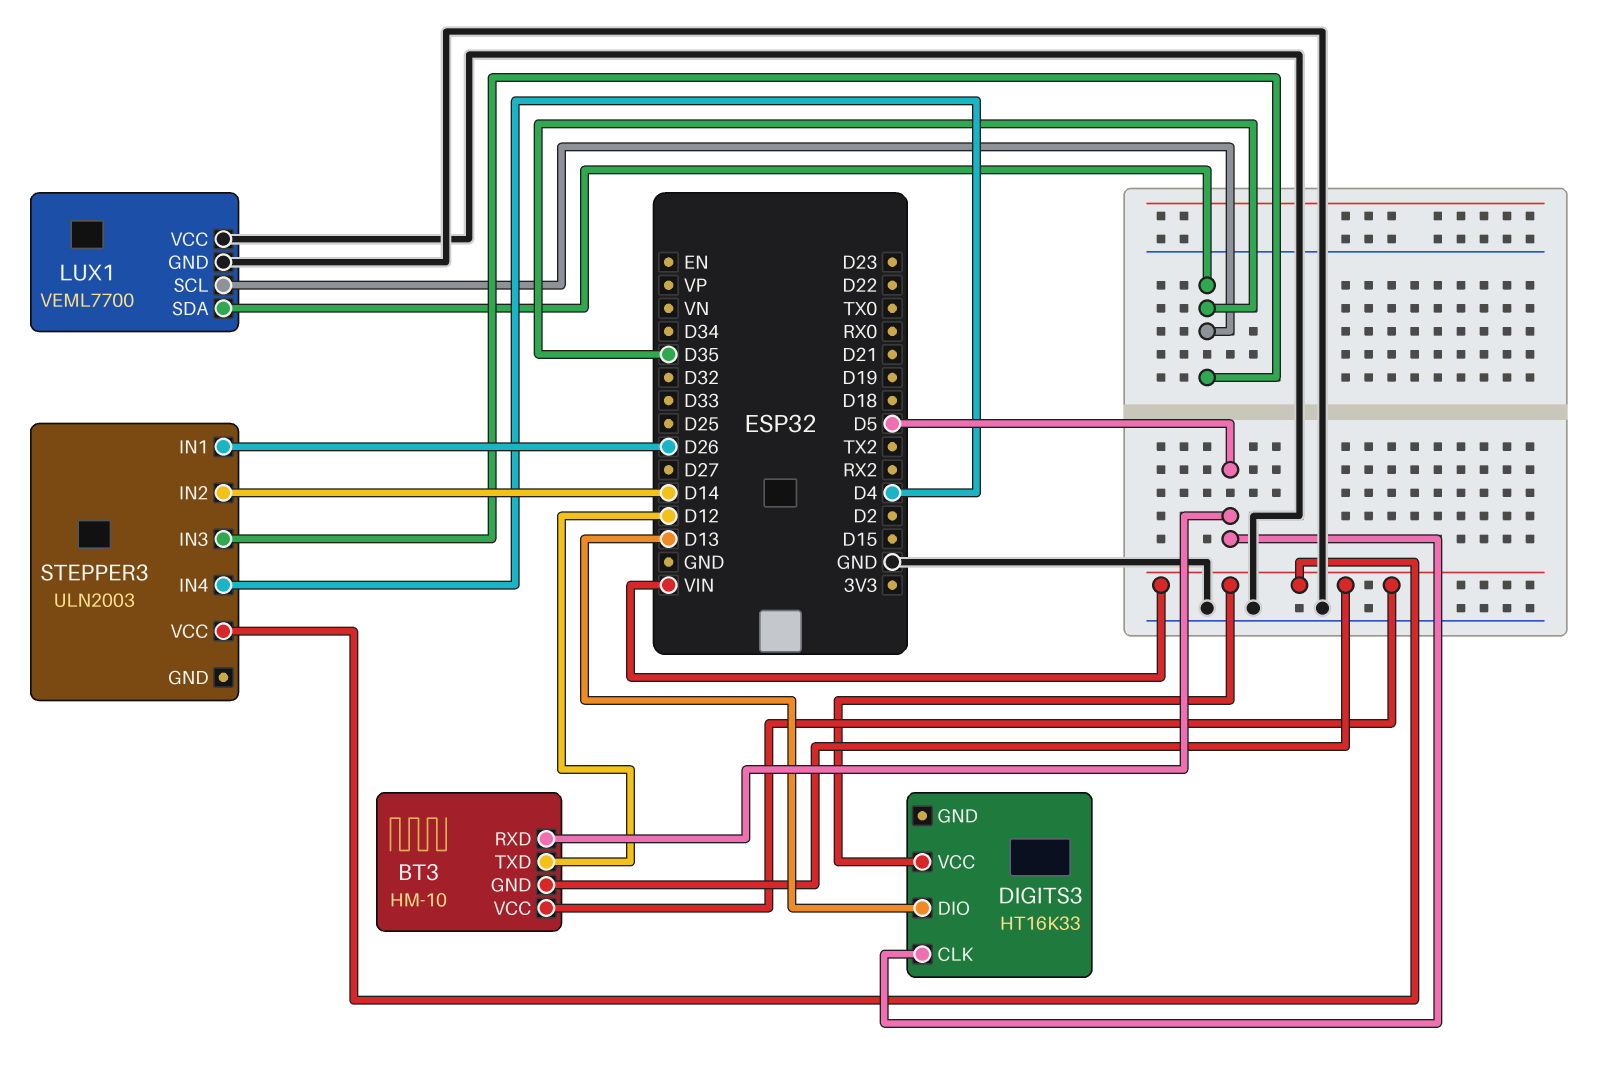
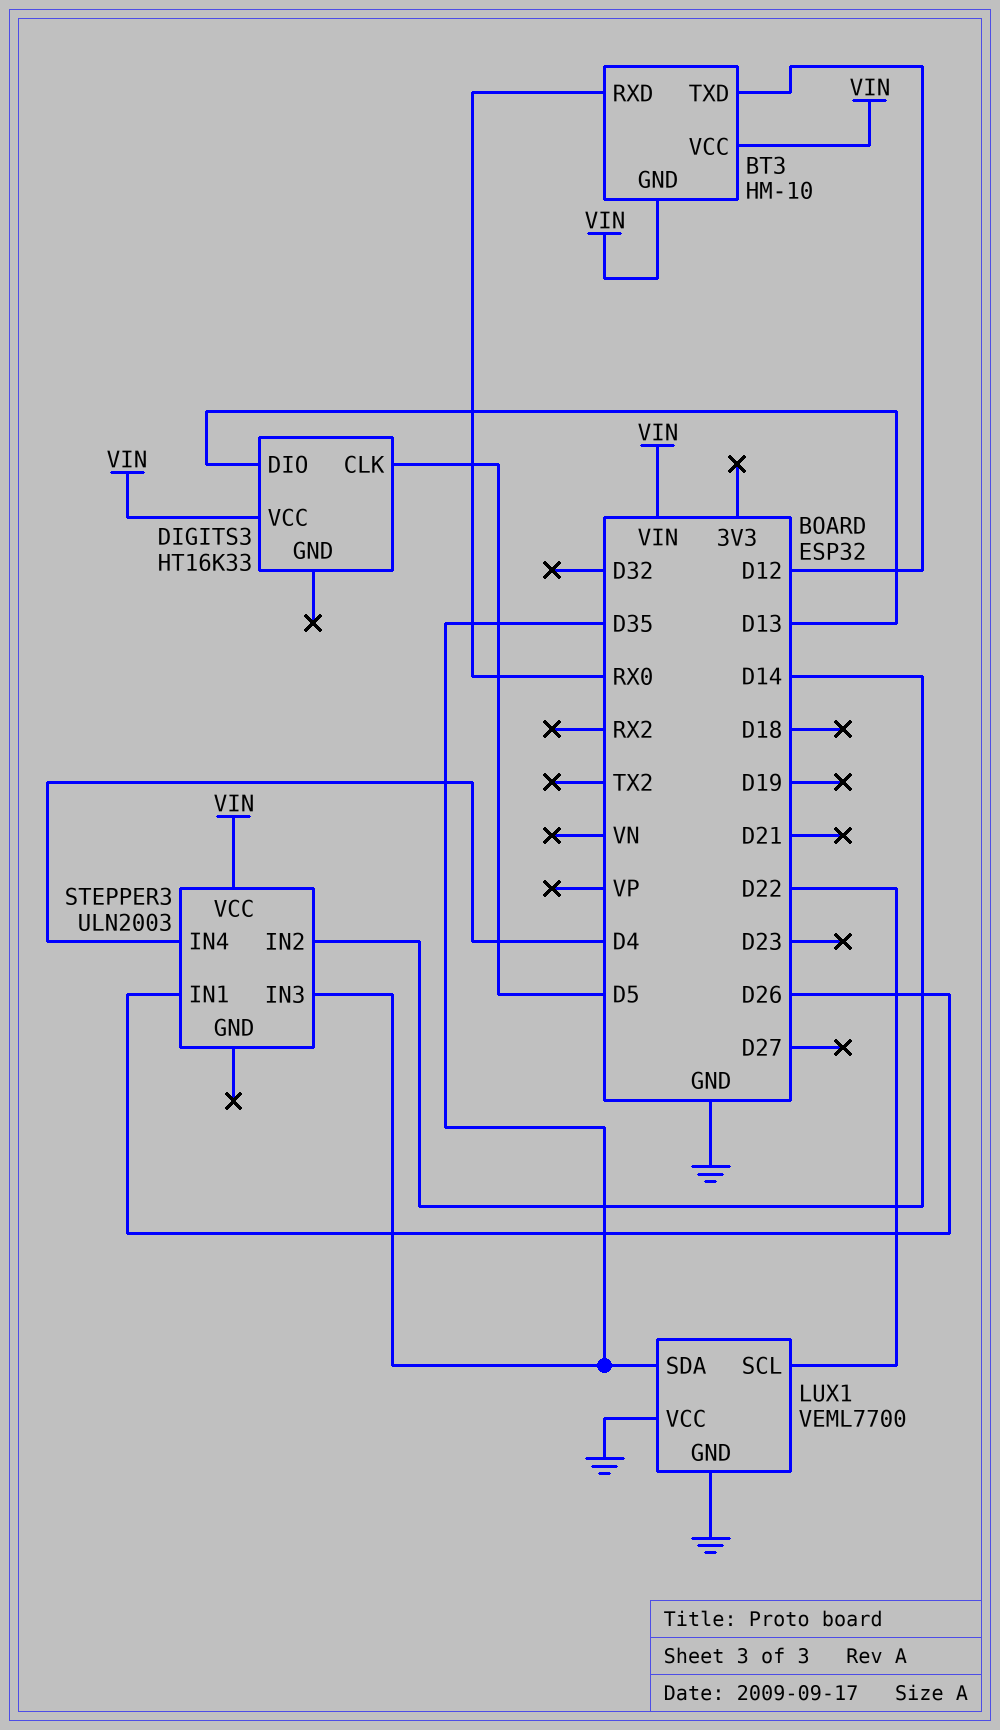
BT3 pin RXD: D5 -> RX0
LUX1 pin SCL: D35 -> D22

